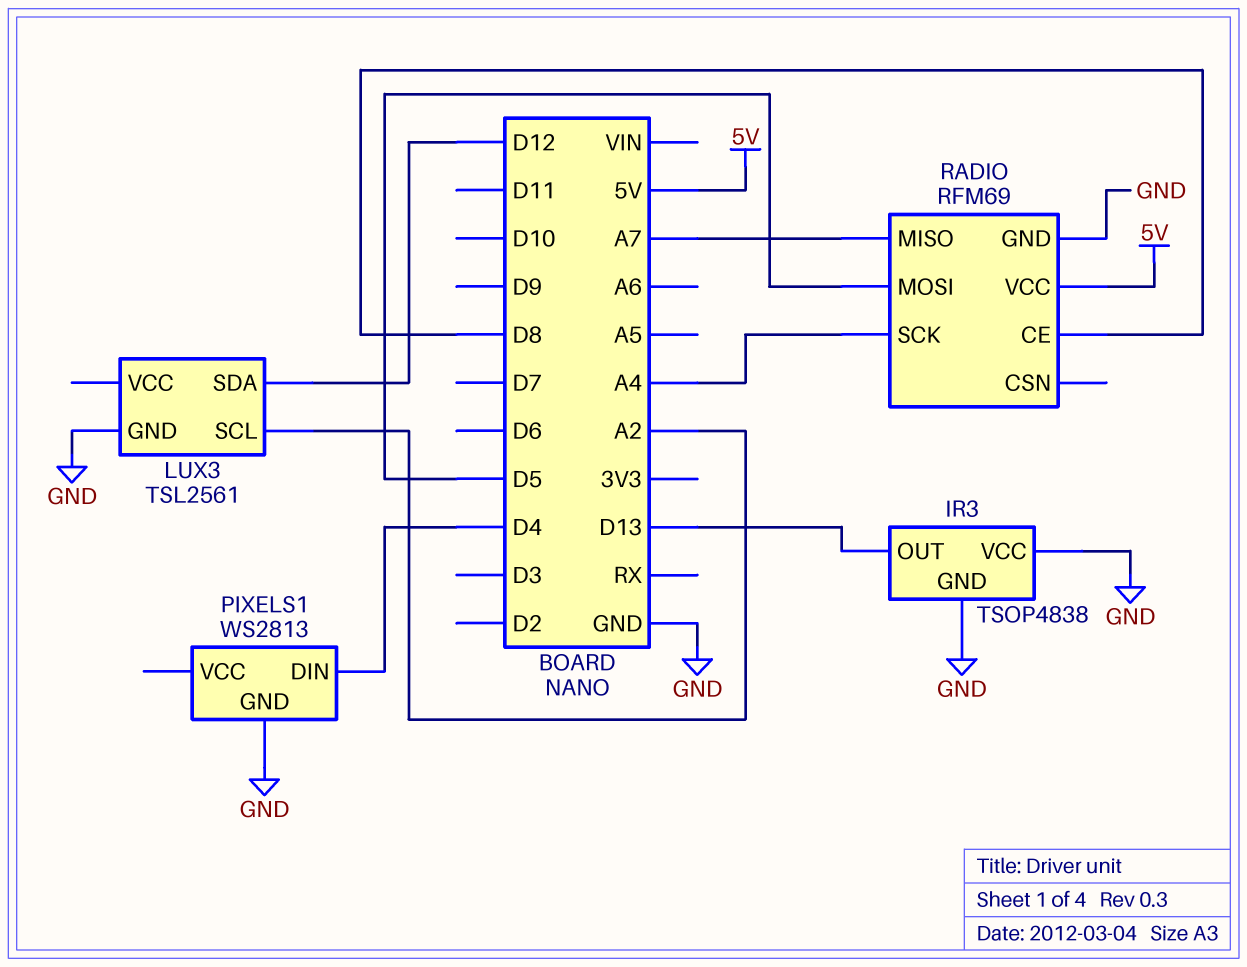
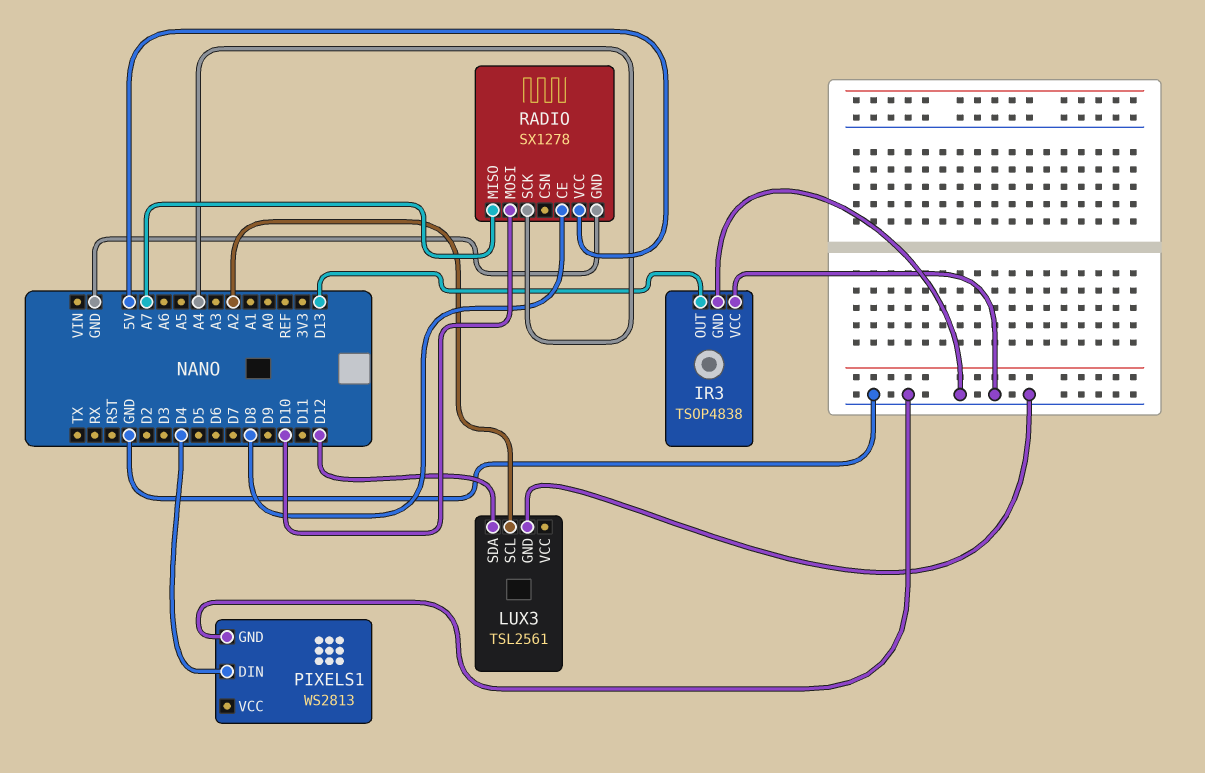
RADIO: RFM69 -> SX1278
RADIO pin MOSI: D5 -> D10

